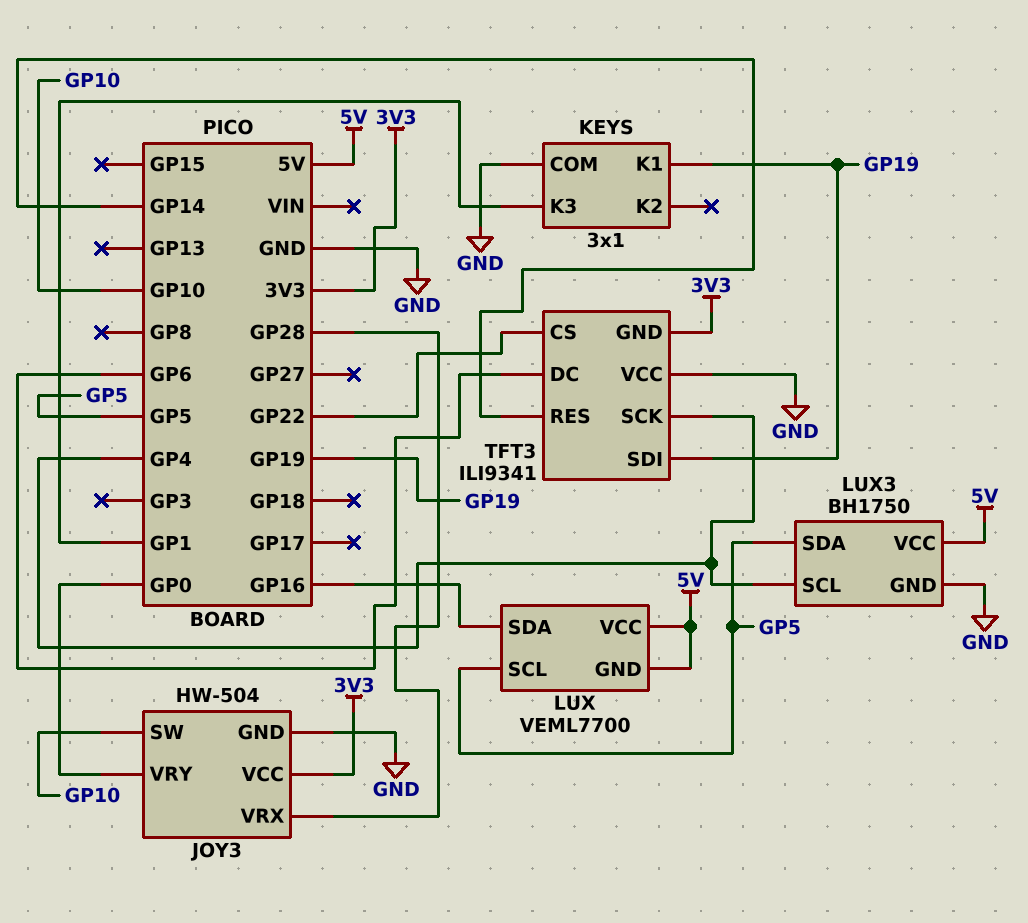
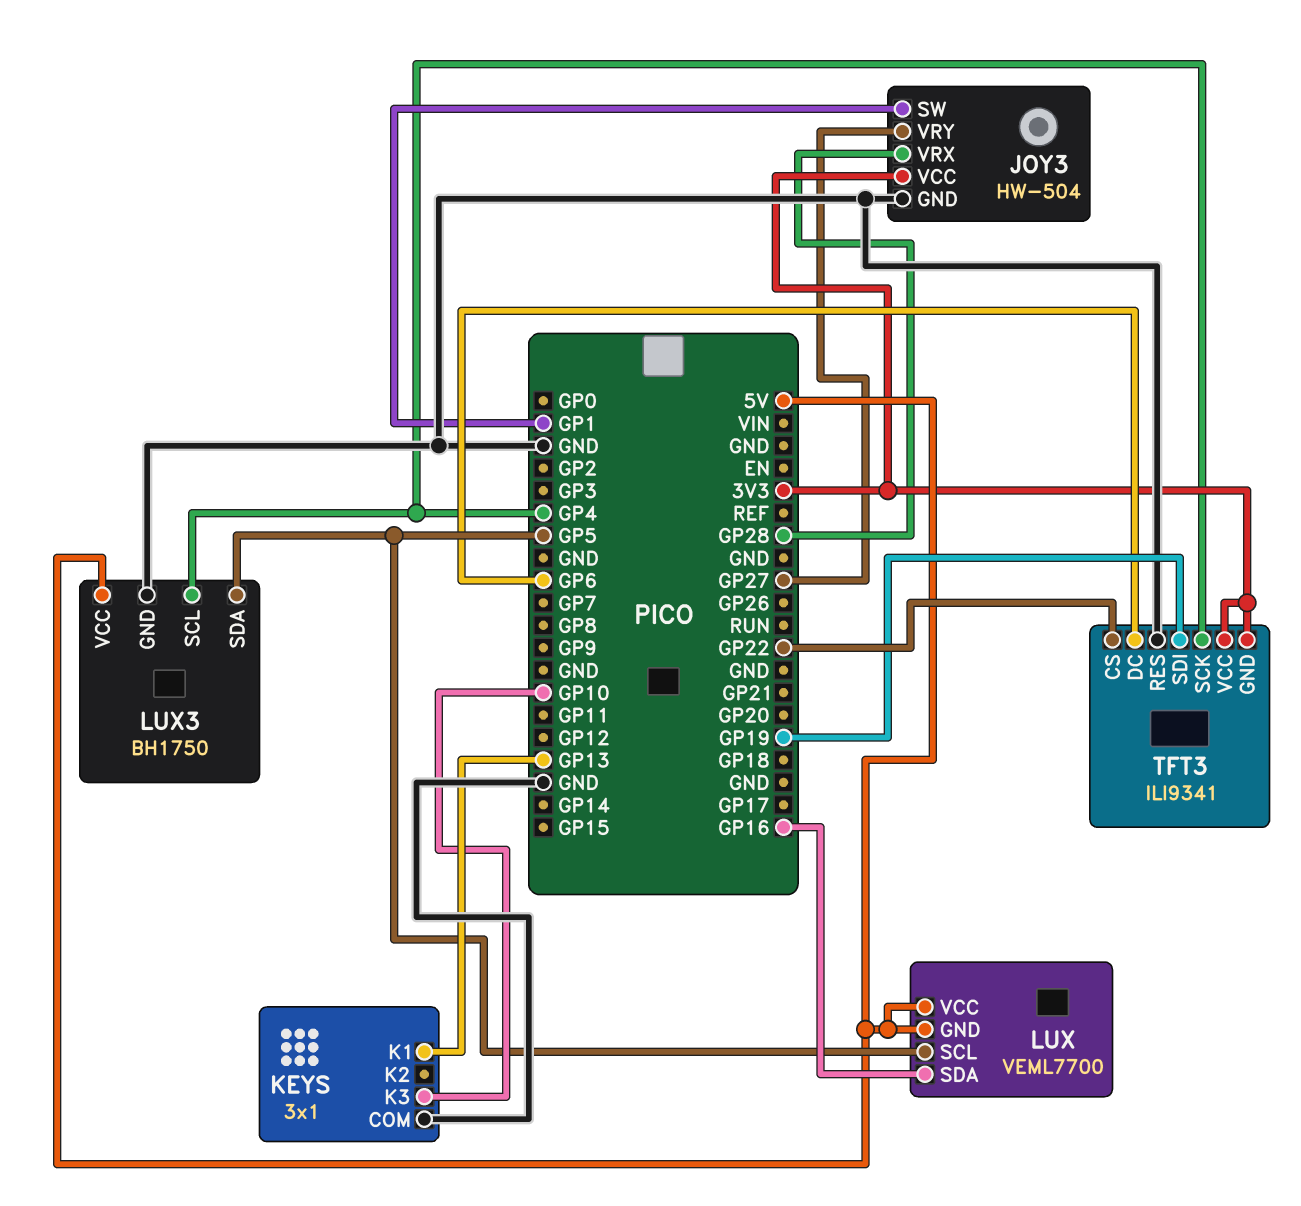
JOY3 pin SW: GP10 -> GP1
JOY3 pin VRY: GP0 -> GP27
KEYS pin K1: GP19 -> GP13
KEYS pin K3: GP1 -> GP10
TFT3 pin RES: GP14 -> GND
TFT3 pin VCC: GND -> 3V3

